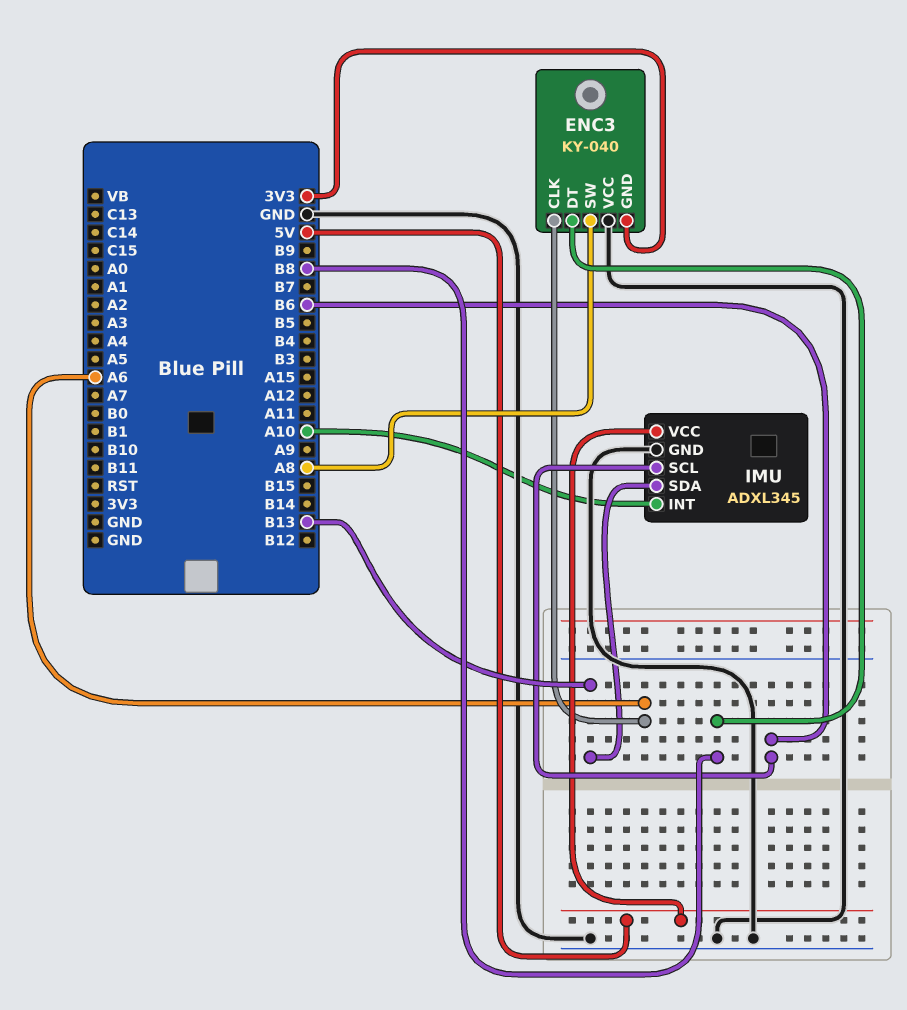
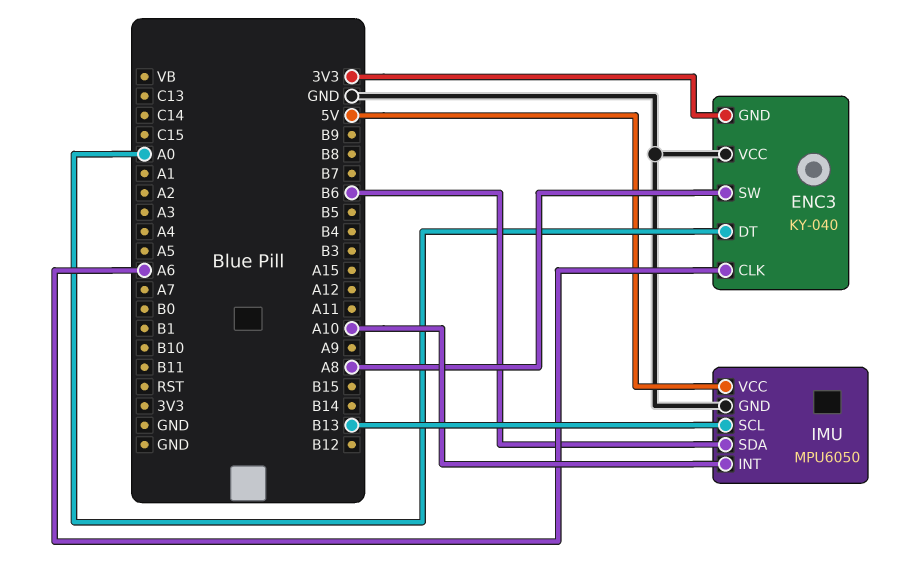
ENC3 pin DT: B8 -> A0
IMU: ADXL345 -> MPU6050
IMU pin SCL: B6 -> B13
IMU pin SDA: B13 -> B6

